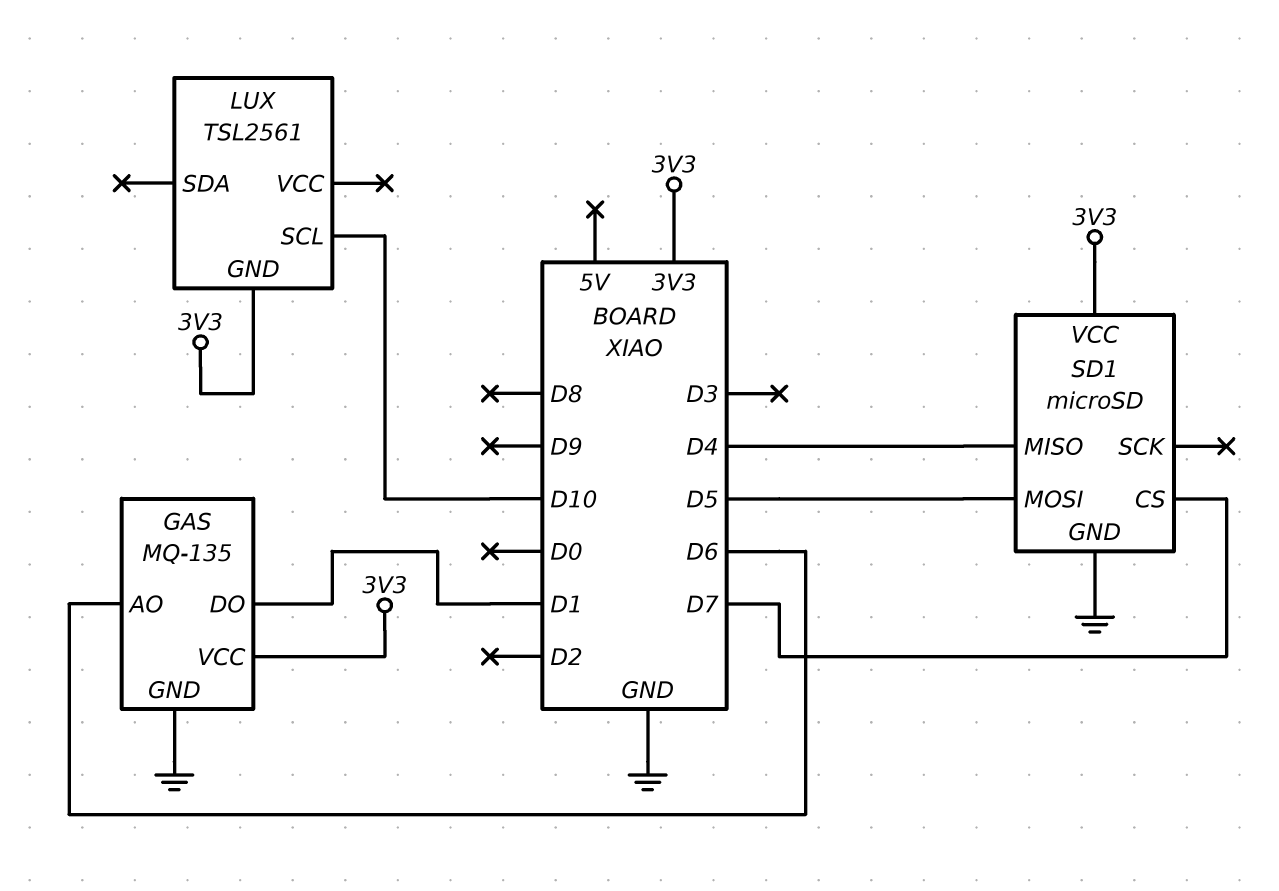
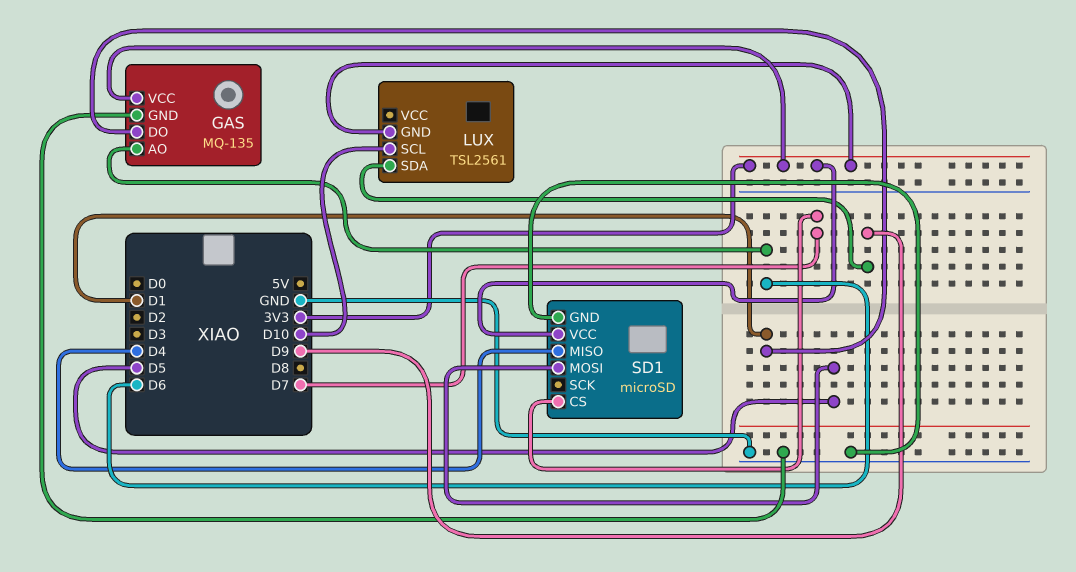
LUX pin SDA: none -> D9

